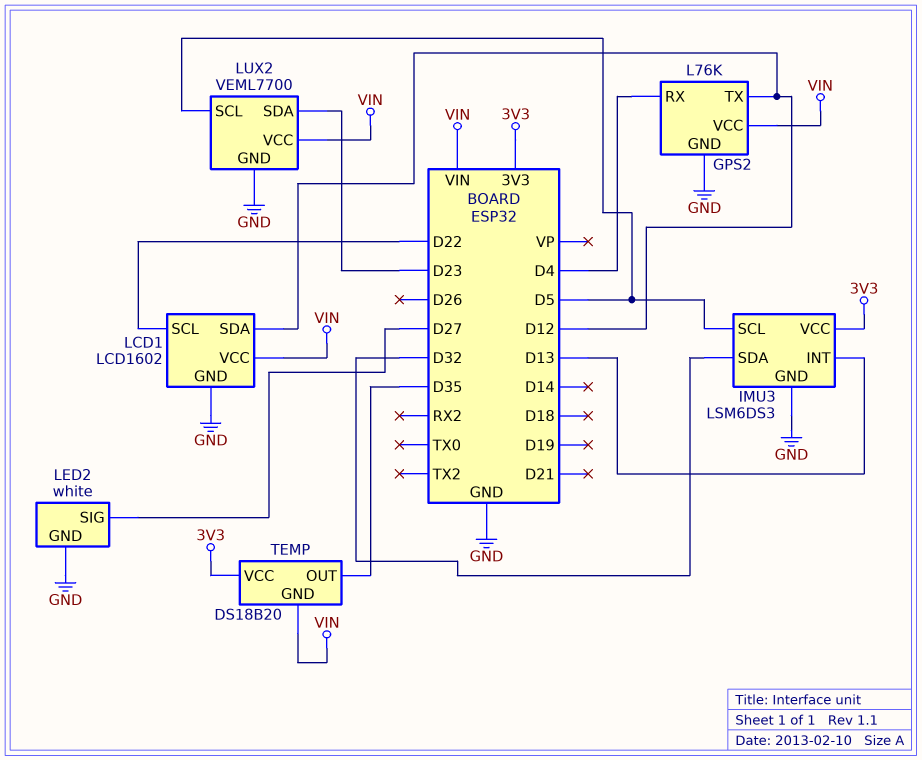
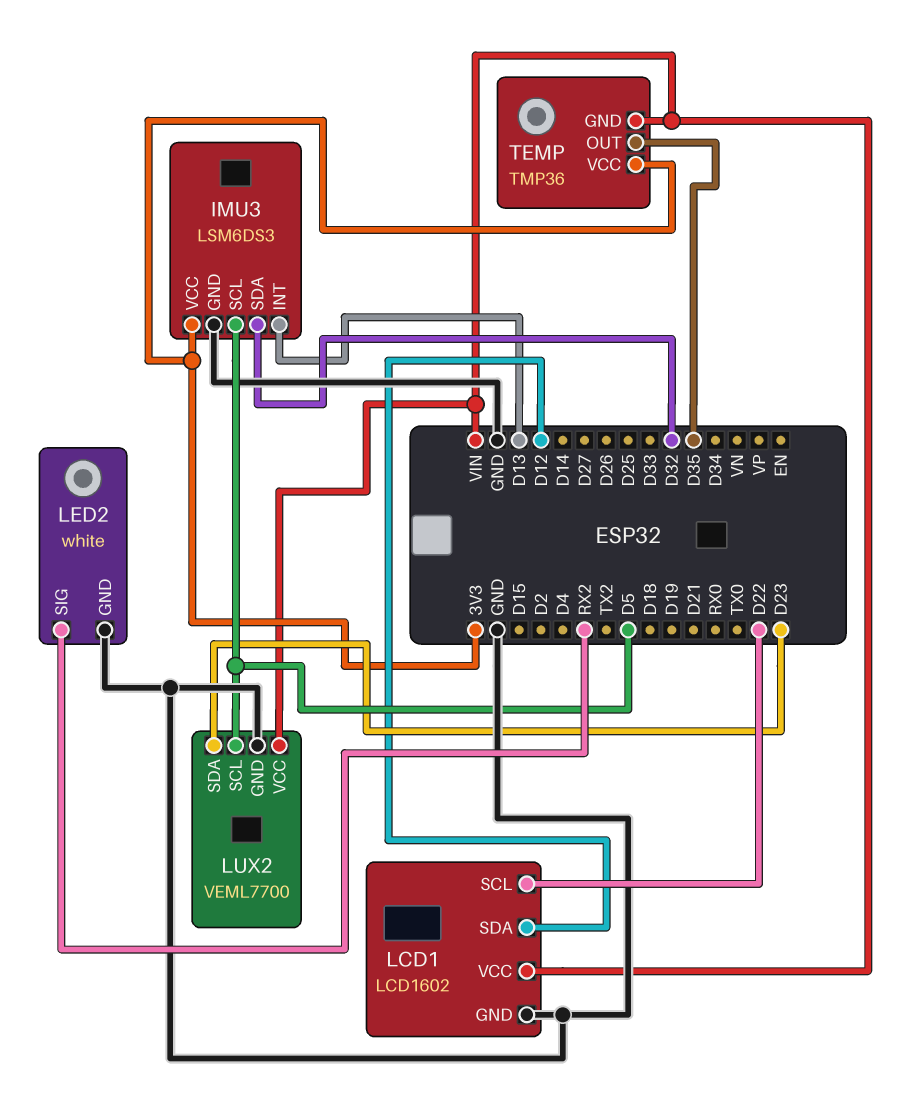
GPS2: L76K -> none
GPS2 pin GND: GND -> none
GPS2 pin RX: D4 -> none
GPS2 pin TX: D12 -> none
GPS2 pin VCC: VIN -> none
LED2 pin SIG: D27 -> RX2
TEMP: DS18B20 -> TMP36

